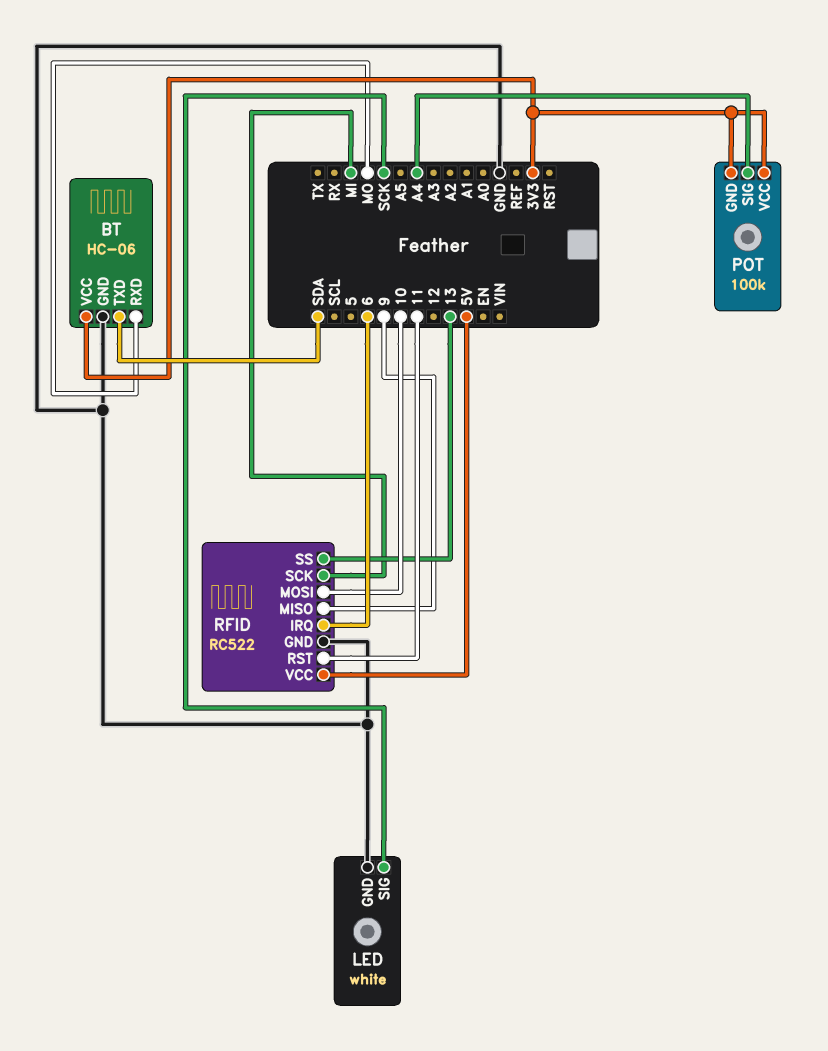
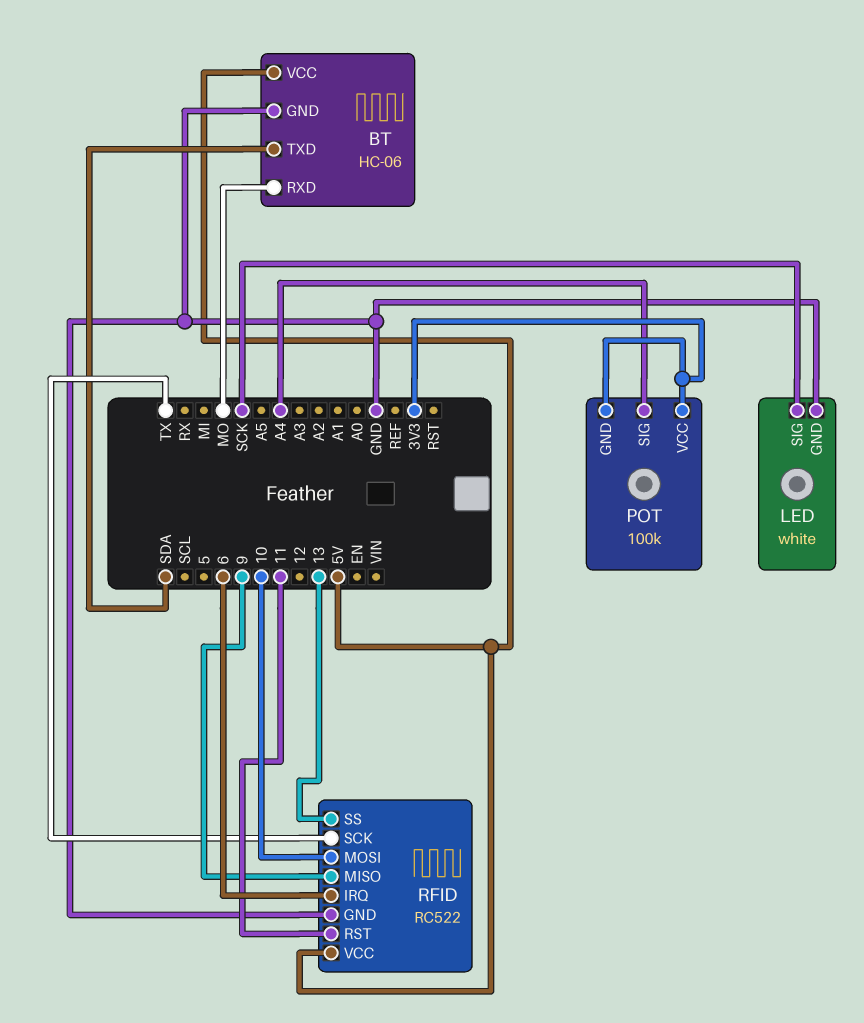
BT pin VCC: 3V3 -> 5V
RFID pin SCK: MI -> TX

